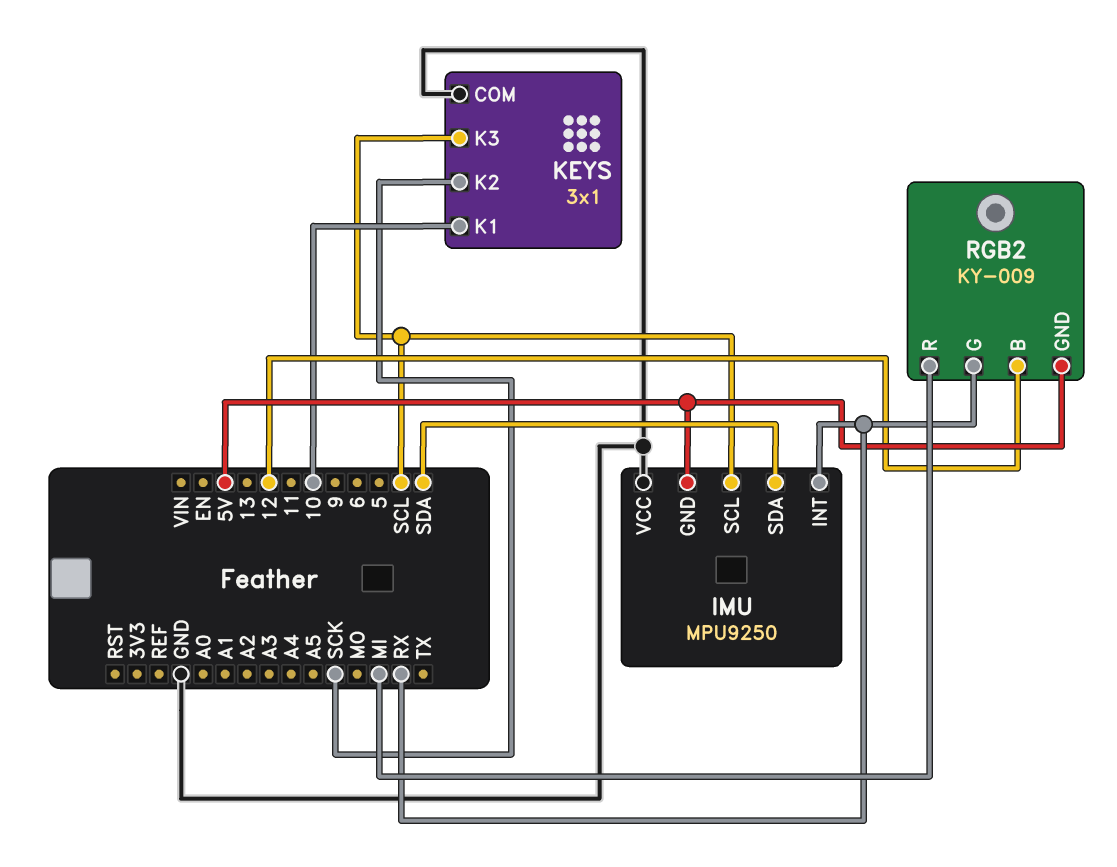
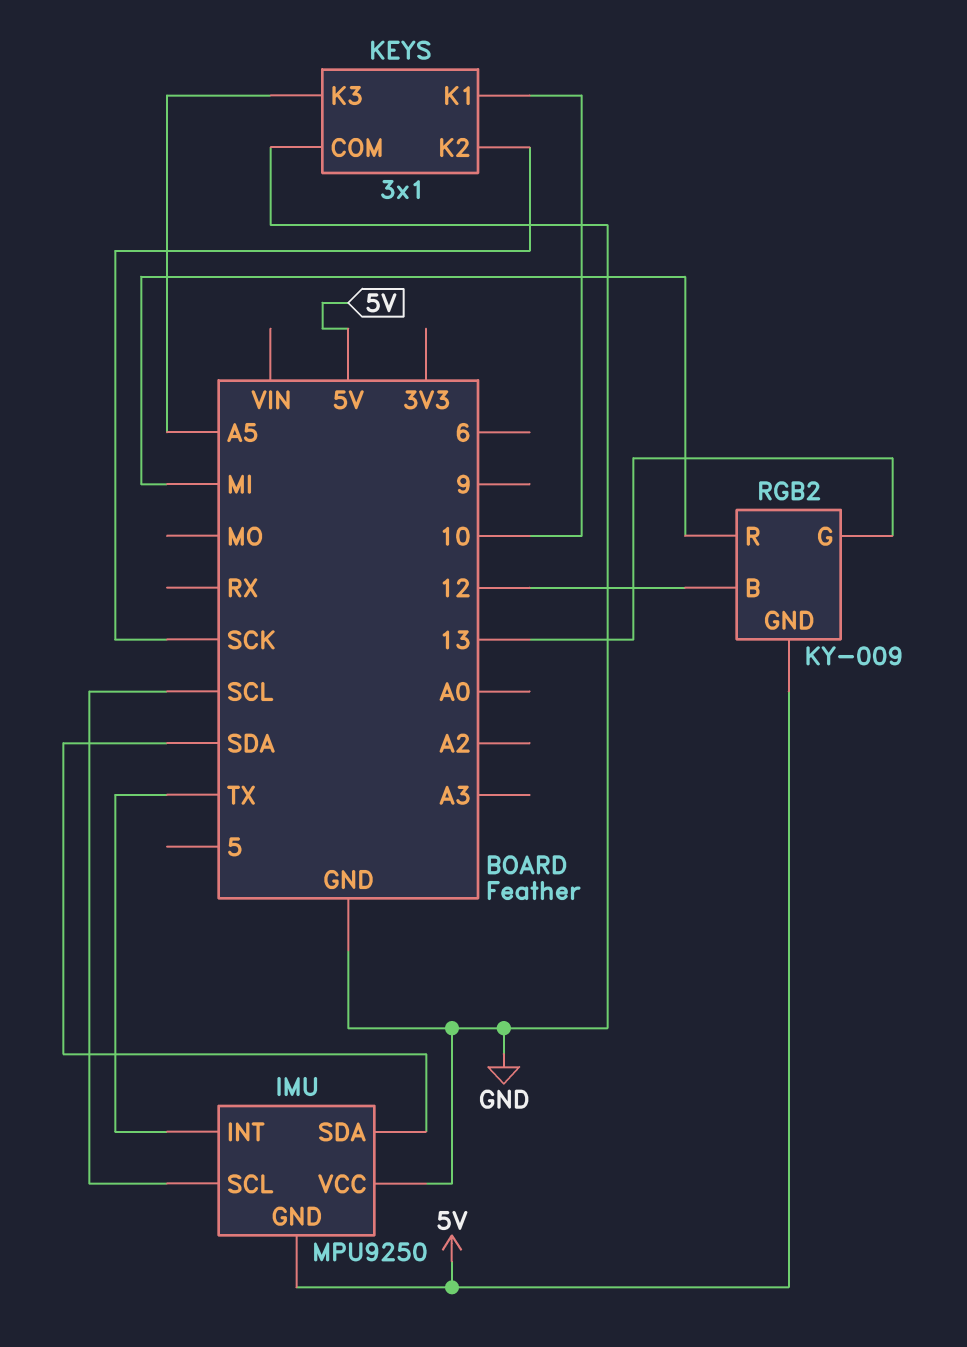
IMU pin INT: RX -> TX
KEYS pin K3: SCL -> A5
RGB2 pin G: RX -> 13

